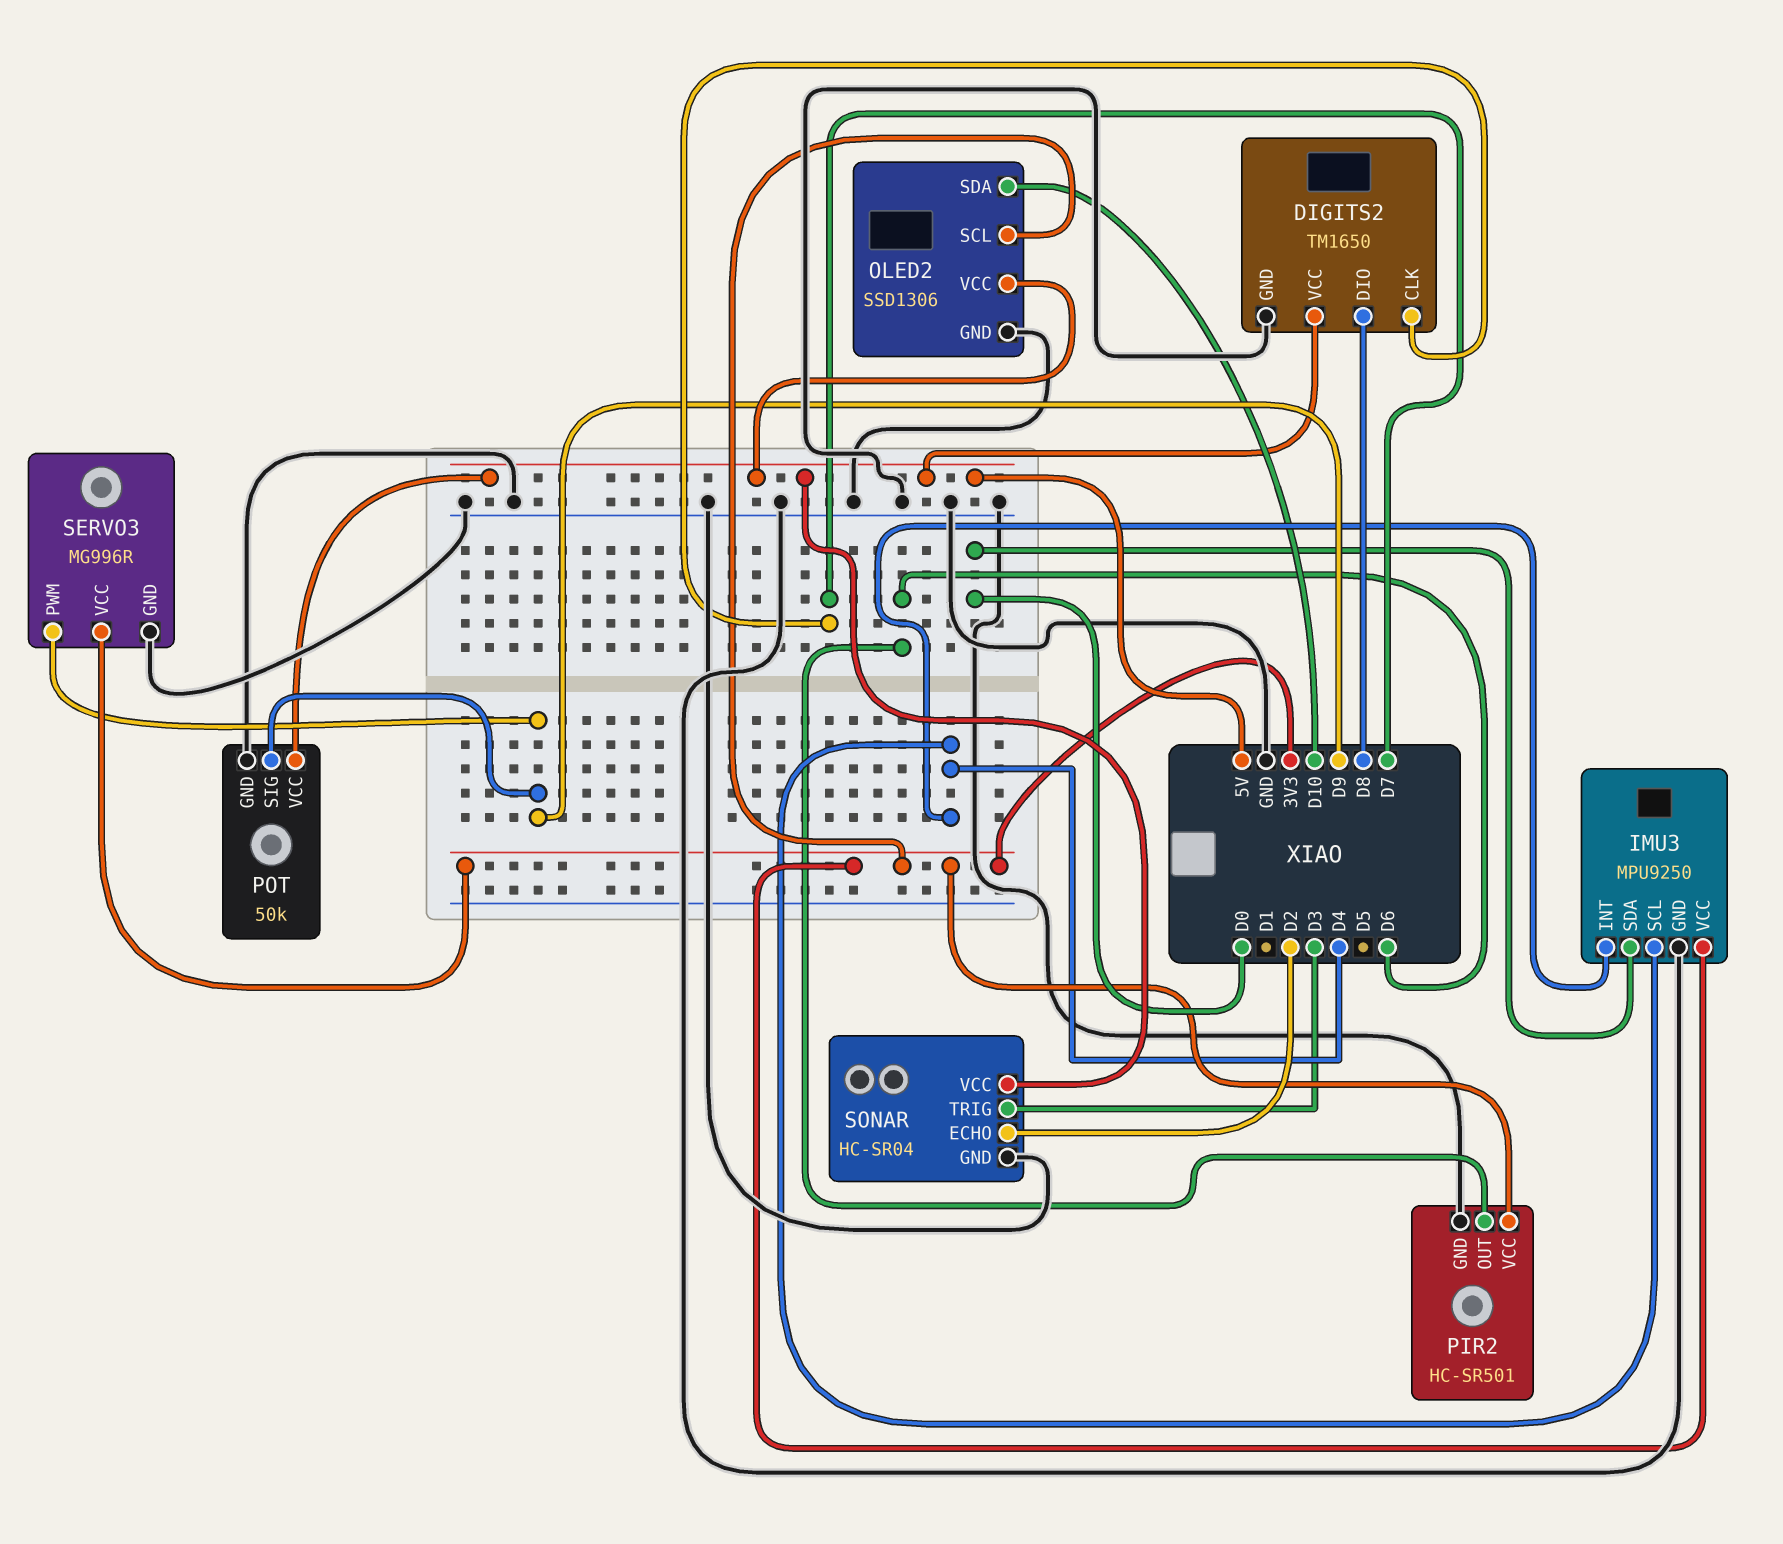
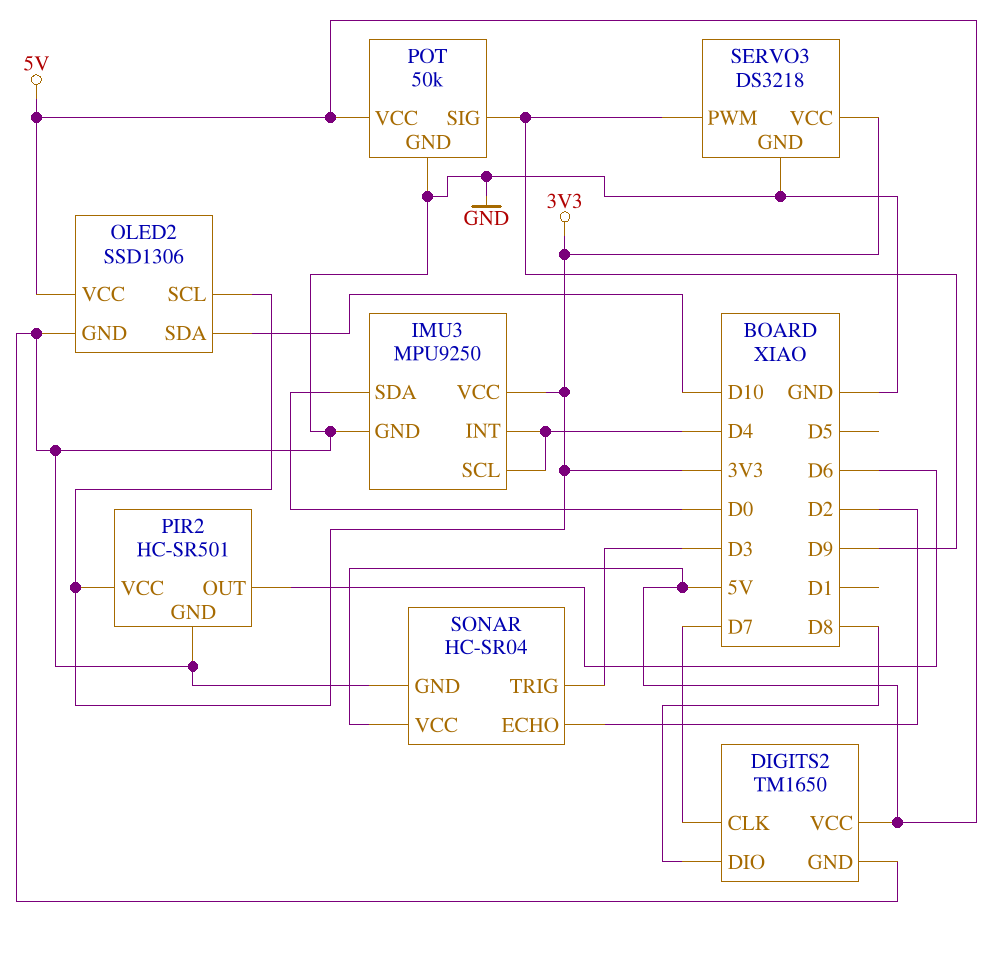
SERVO3: MG996R -> DS3218

